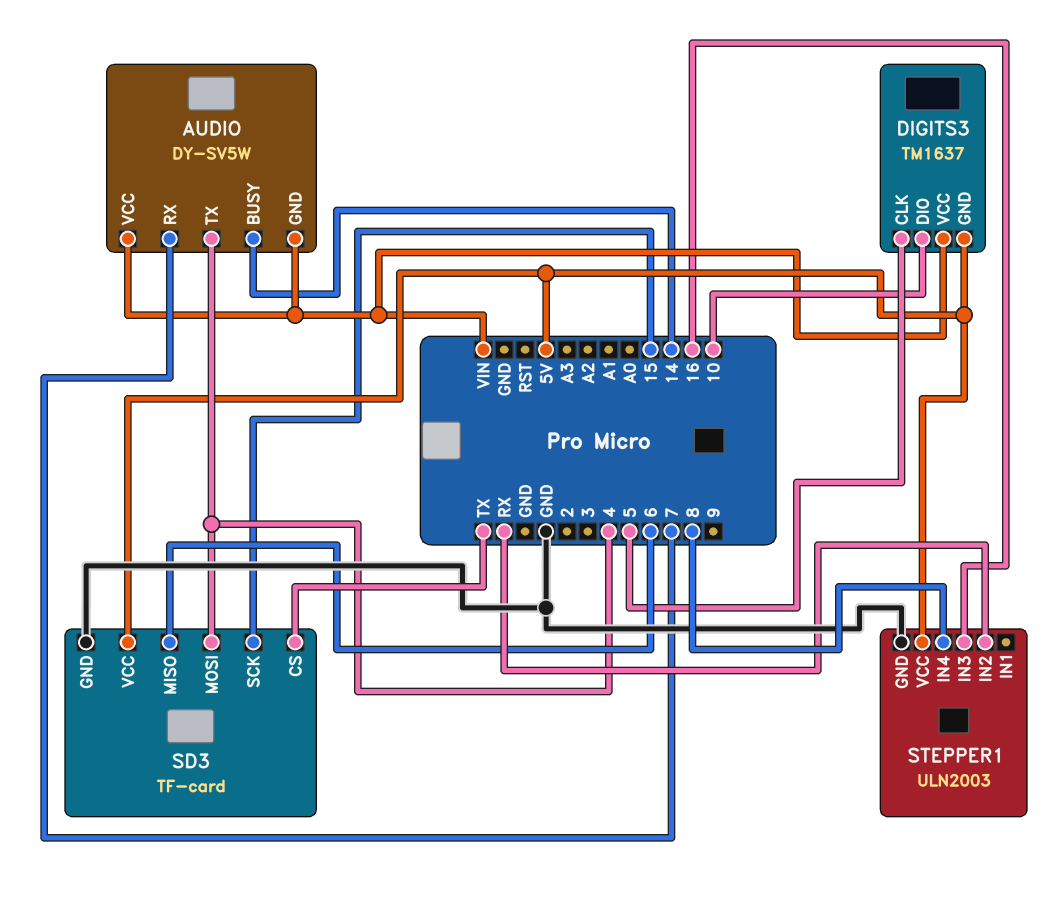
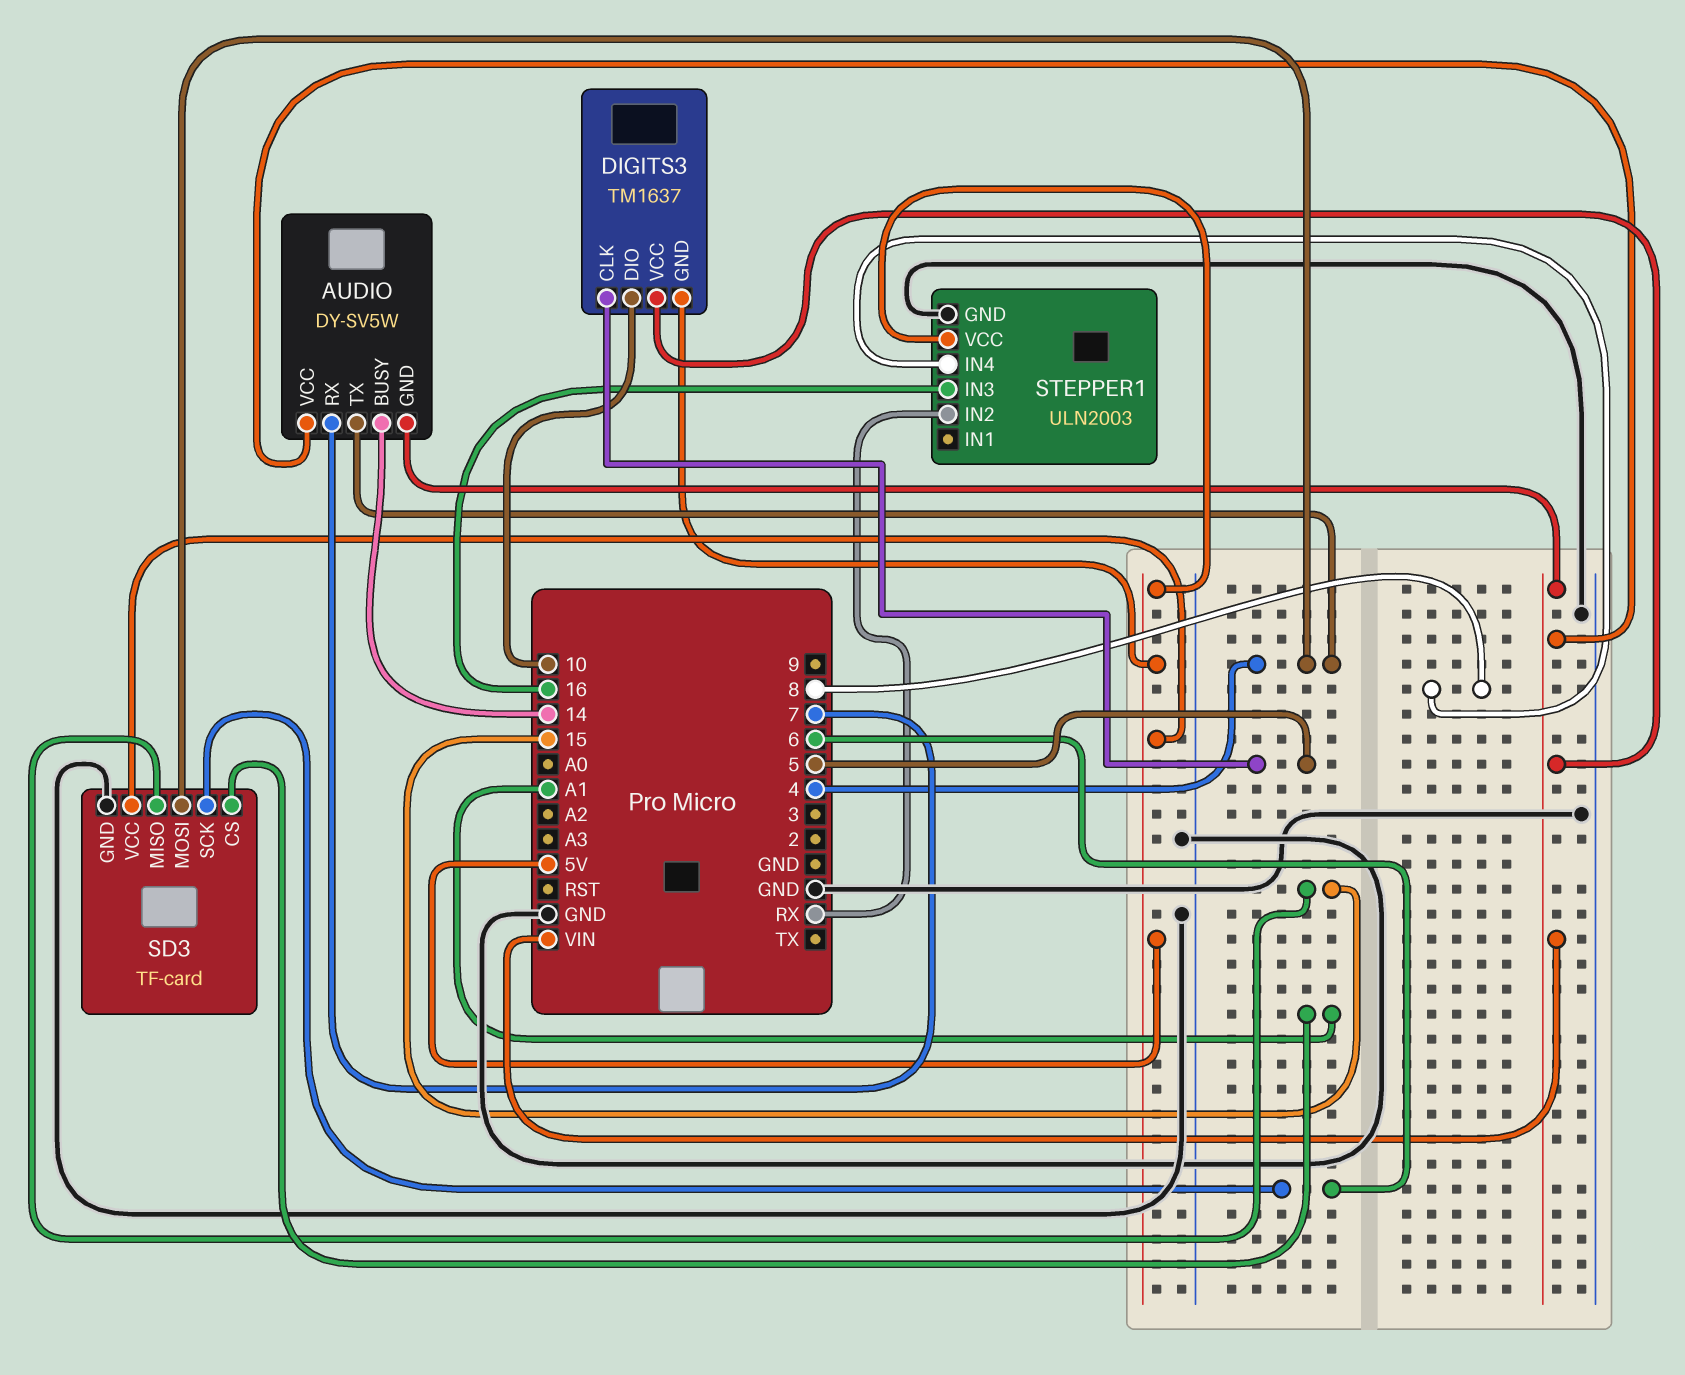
SD3 pin CS: TX -> A1
SD3 pin MISO: 6 -> 15
SD3 pin SCK: 15 -> 6

